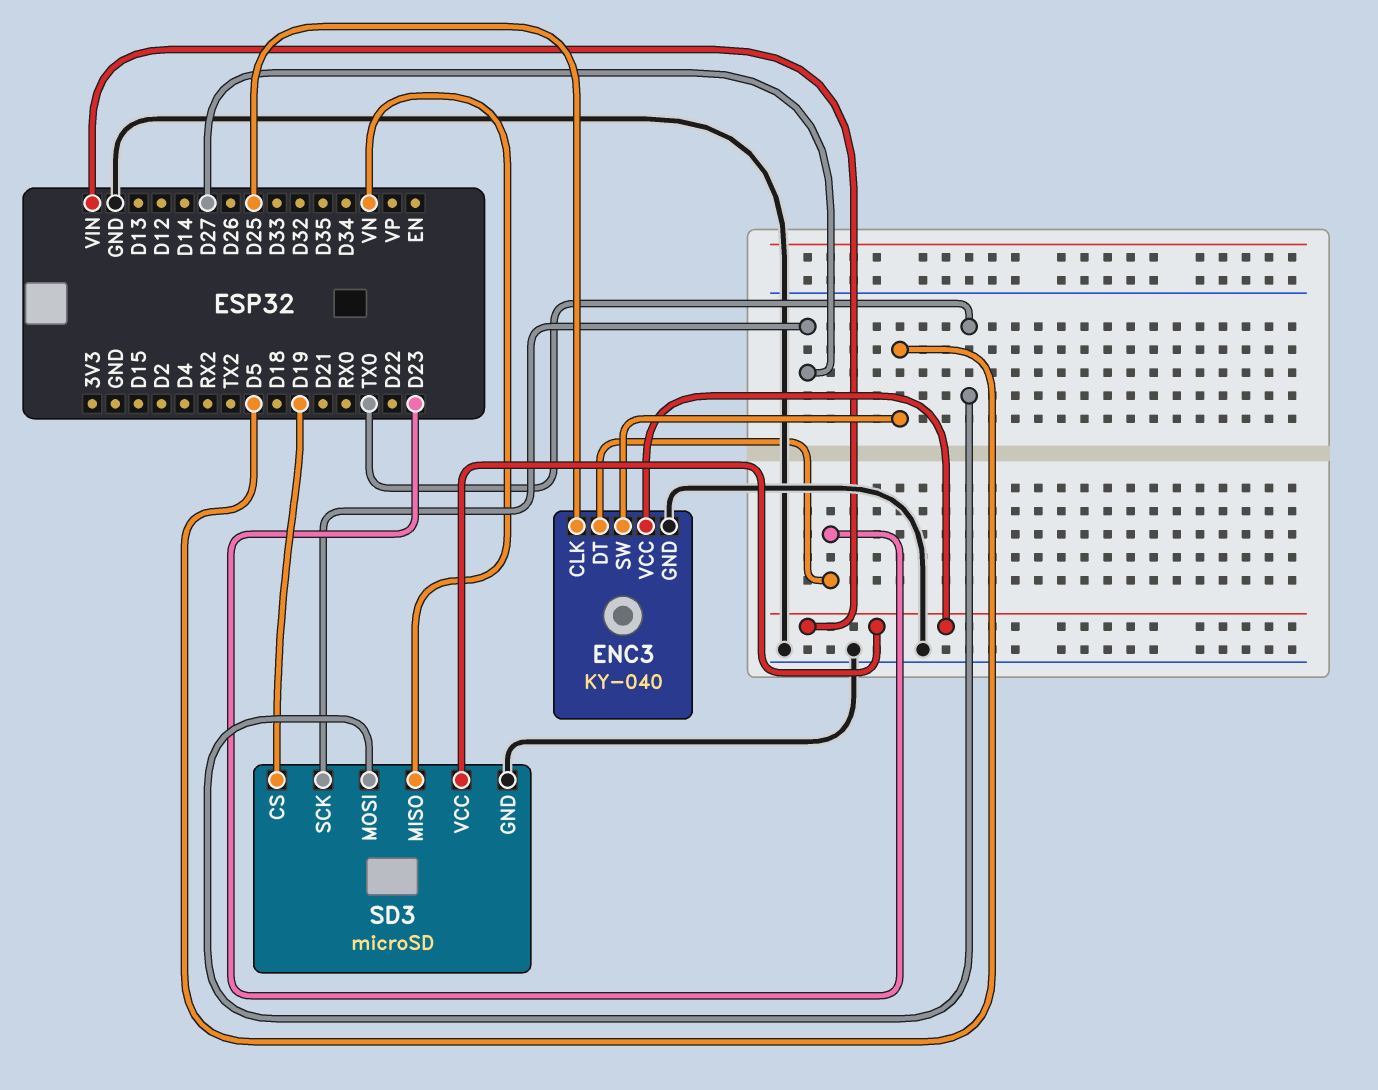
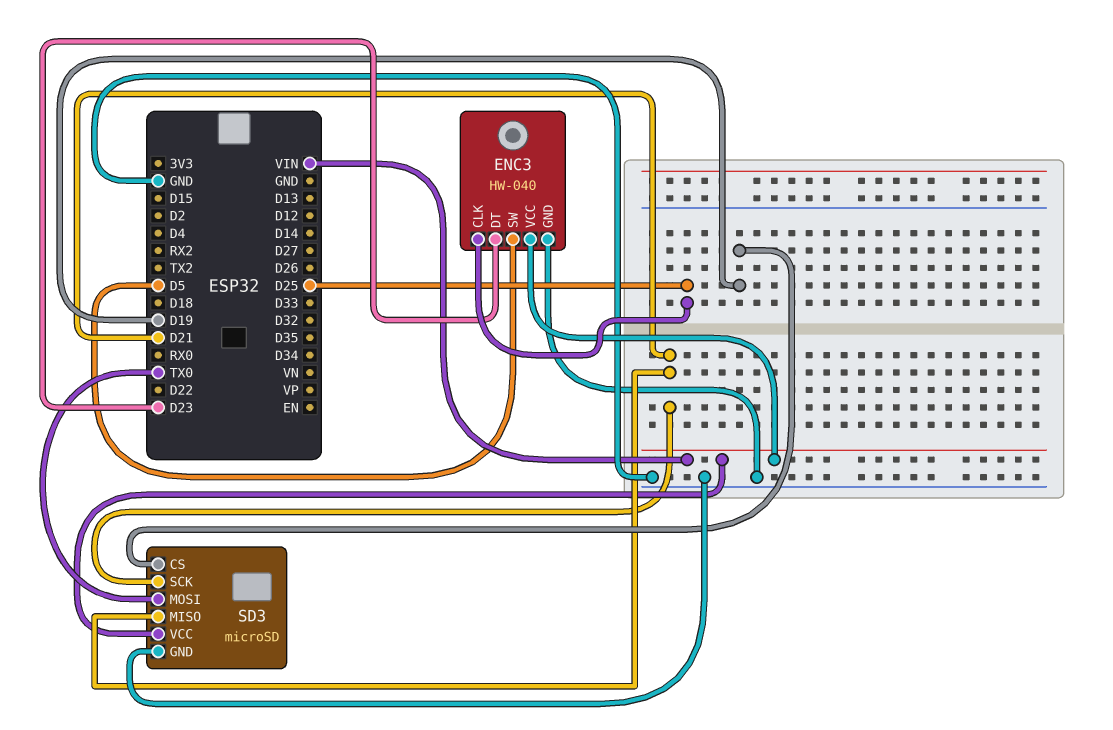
ENC3: KY-040 -> HW-040
SD3 pin MISO: VN -> D21
SD3 pin SCK: D27 -> D21

